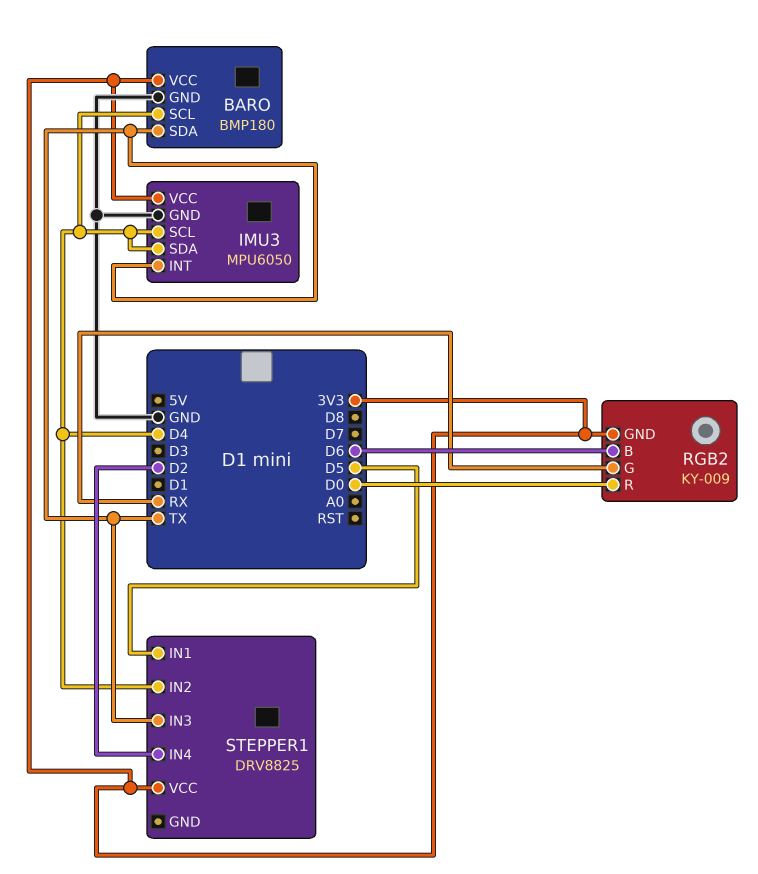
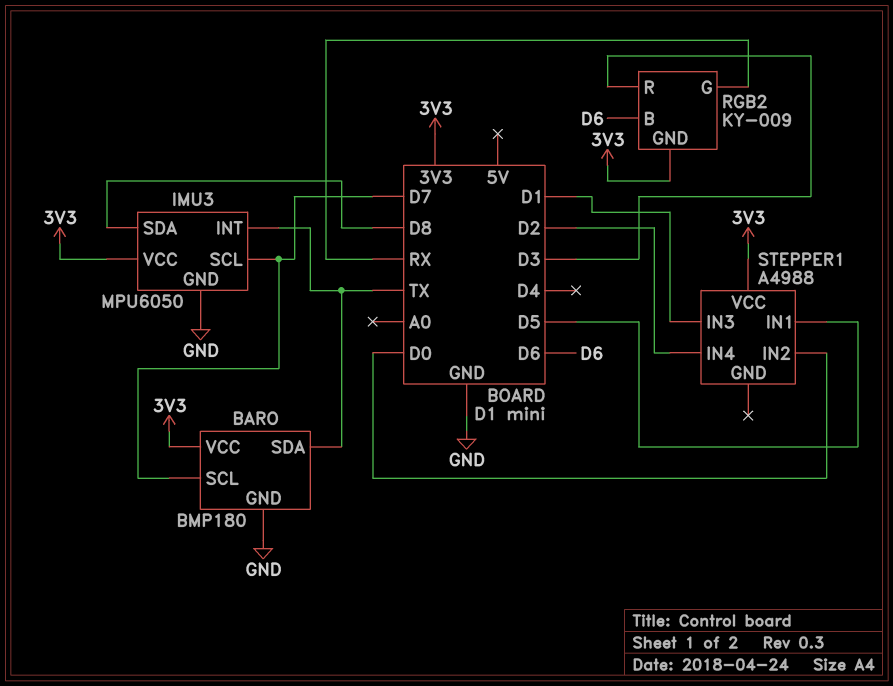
BARO pin SCL: D4 -> D7
IMU3 pin SCL: D4 -> D7
IMU3 pin SDA: D4 -> D8
RGB2 pin R: D0 -> D3
STEPPER1: DRV8825 -> A4988
STEPPER1 pin IN2: D4 -> D0
STEPPER1 pin IN3: TX -> D1

